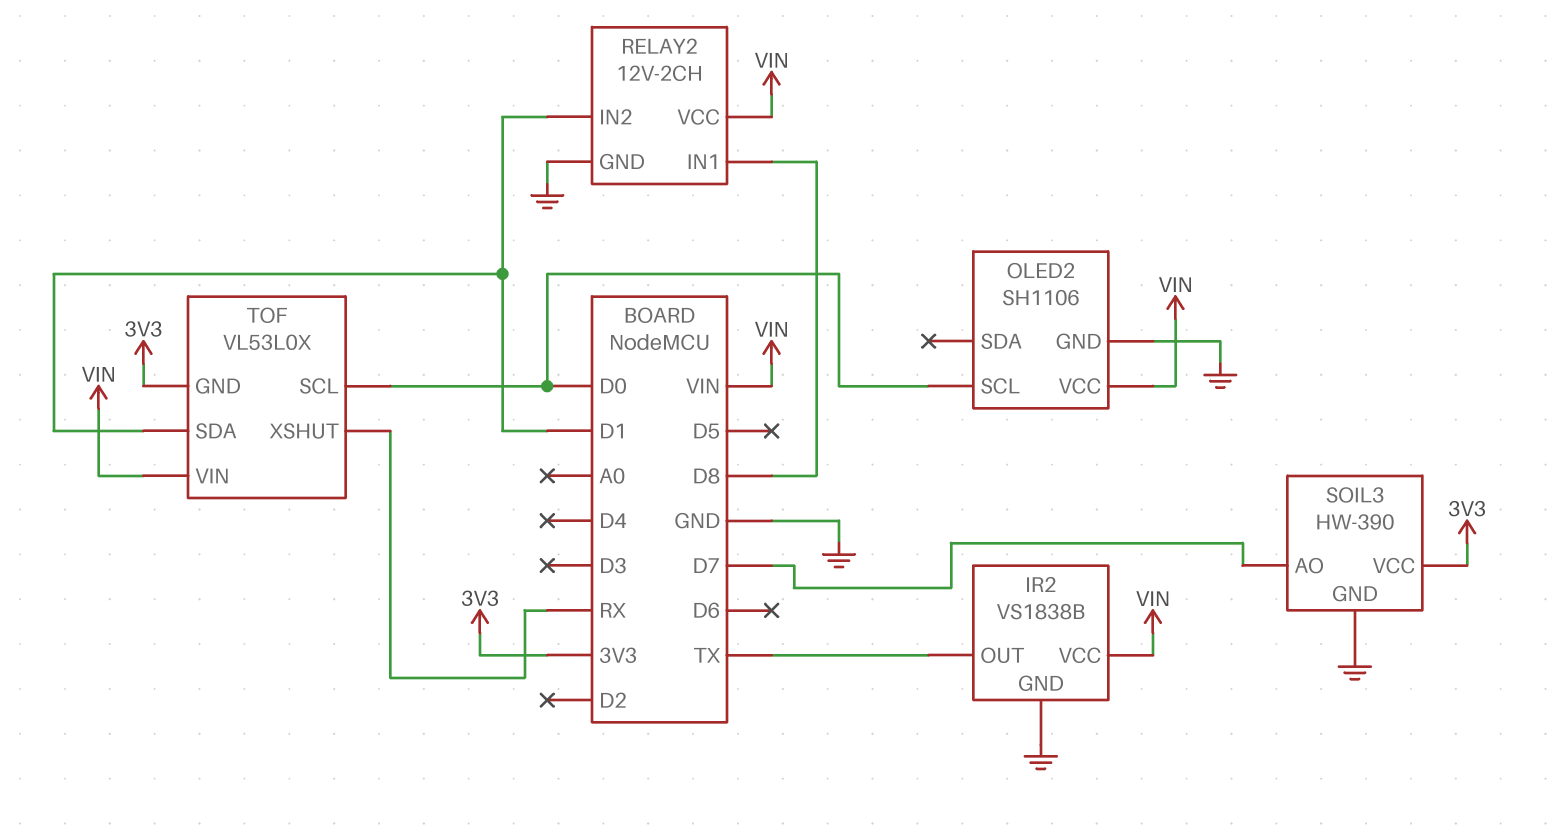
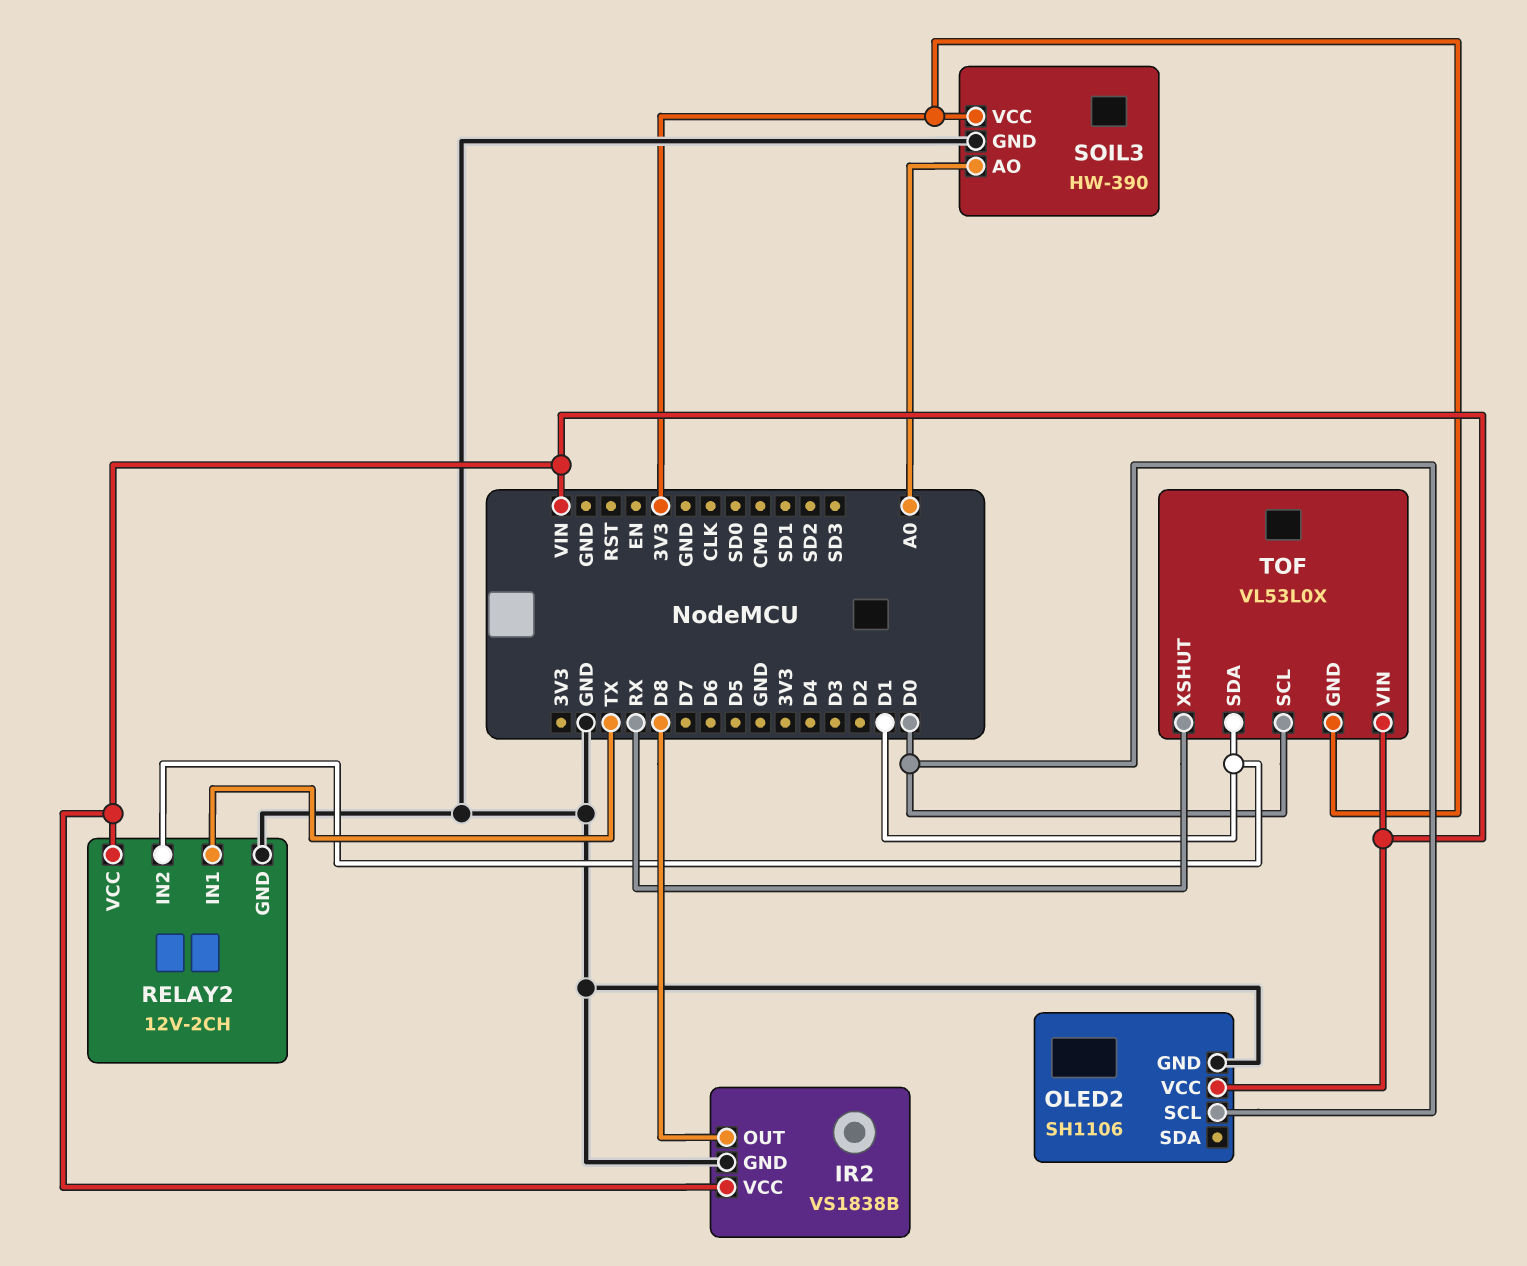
IR2 pin OUT: TX -> D8
RELAY2 pin IN1: D8 -> TX
SOIL3 pin AO: D7 -> A0

